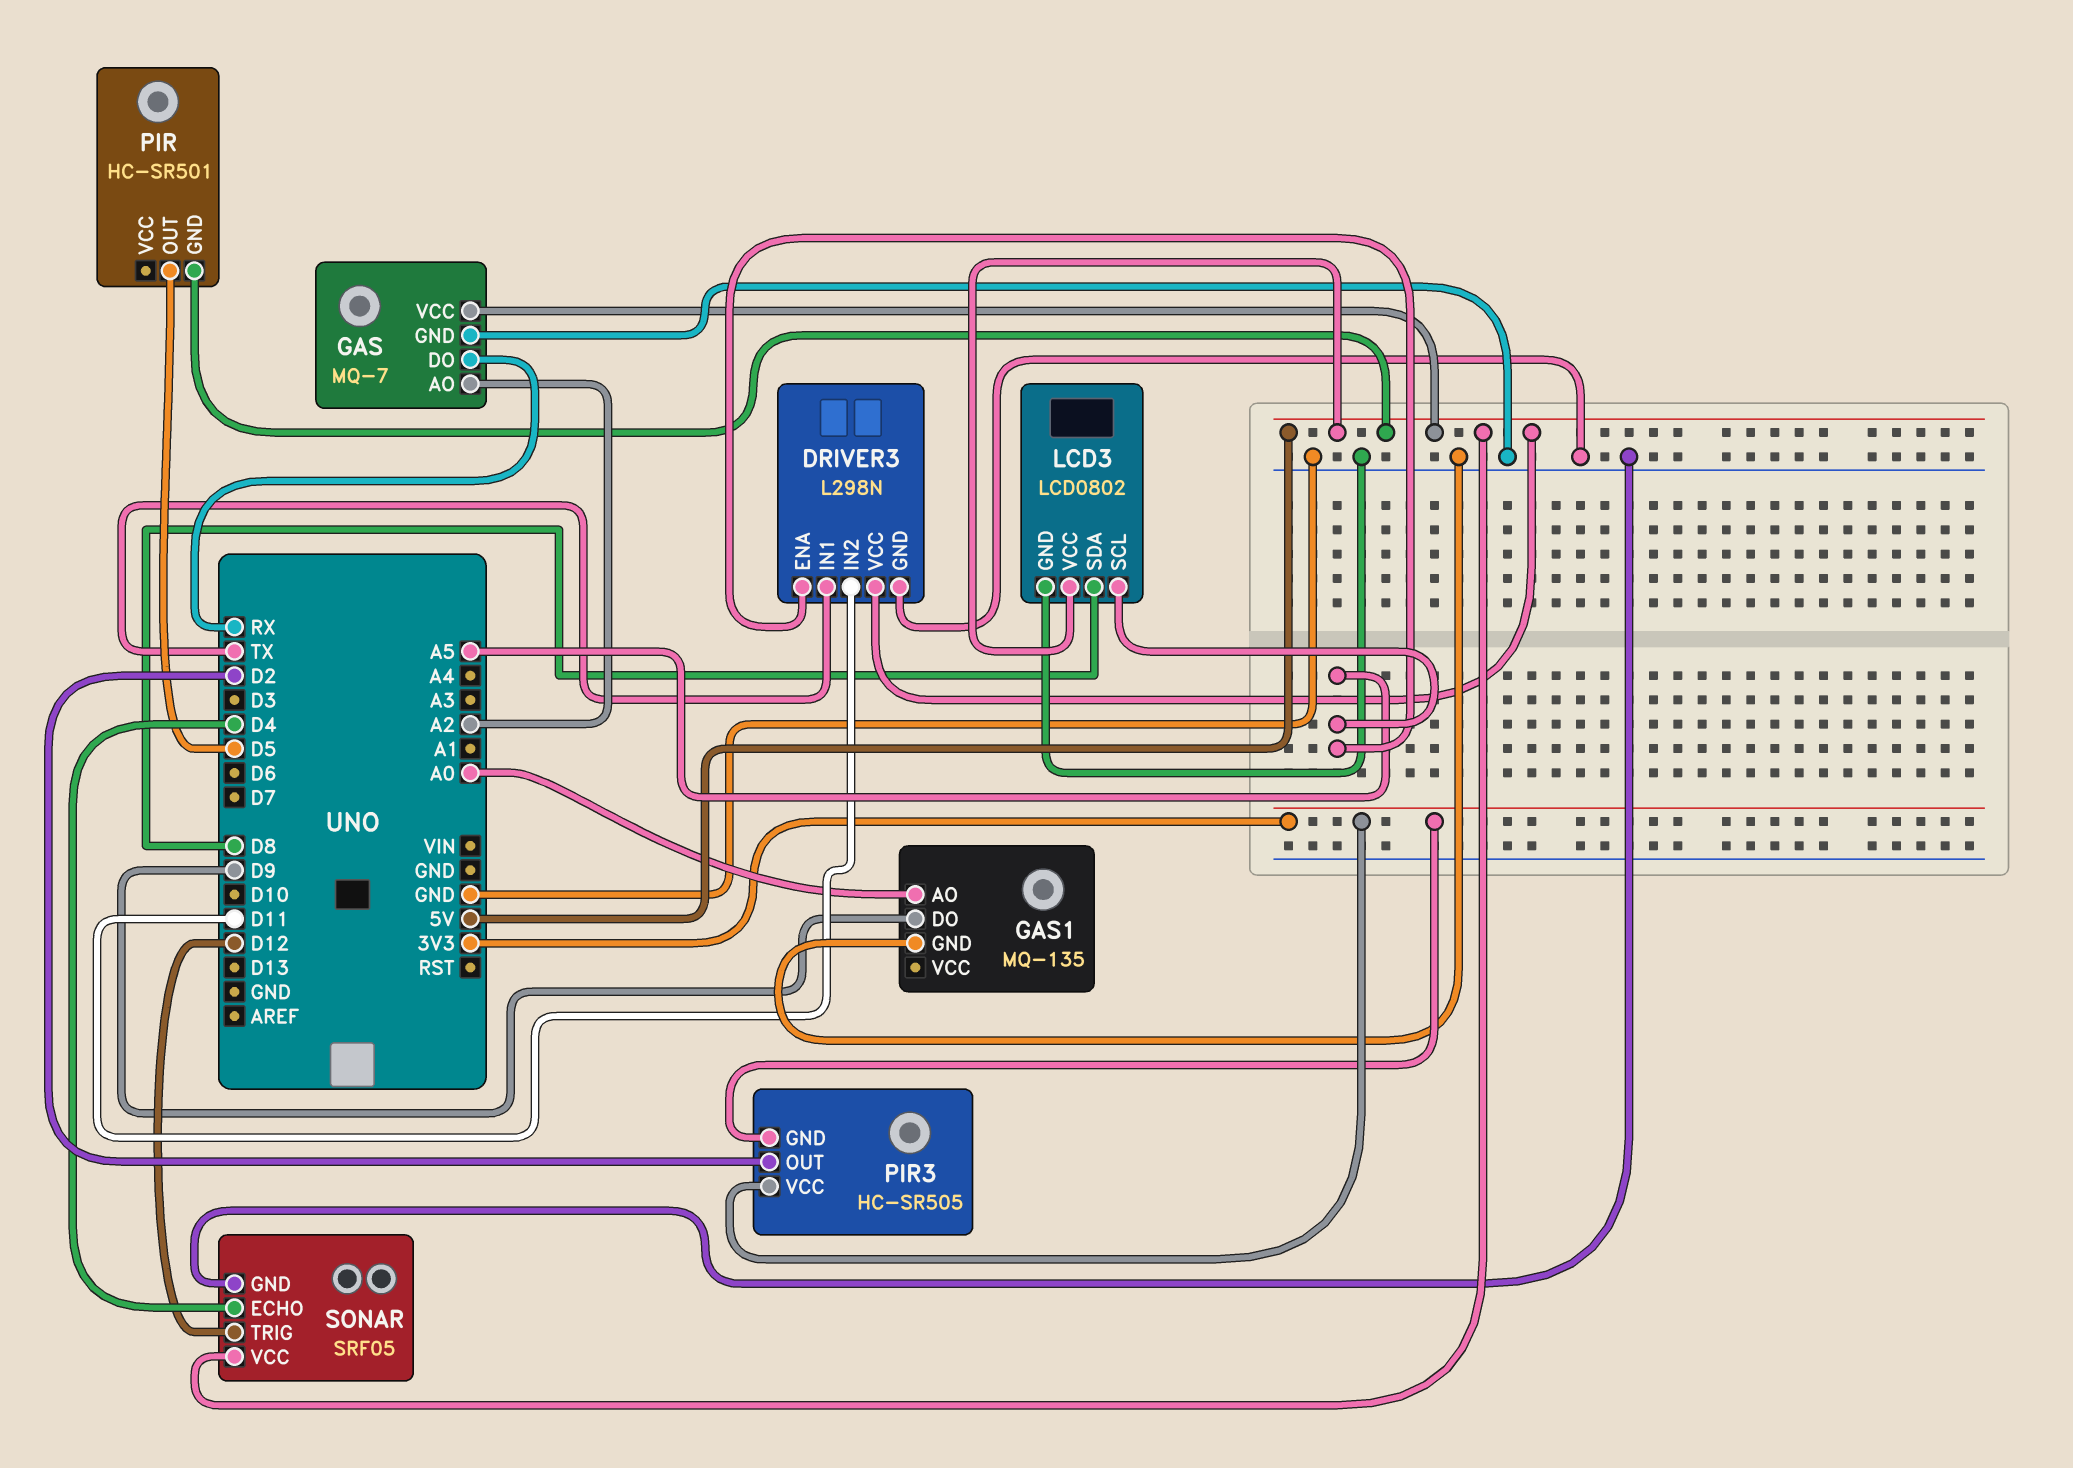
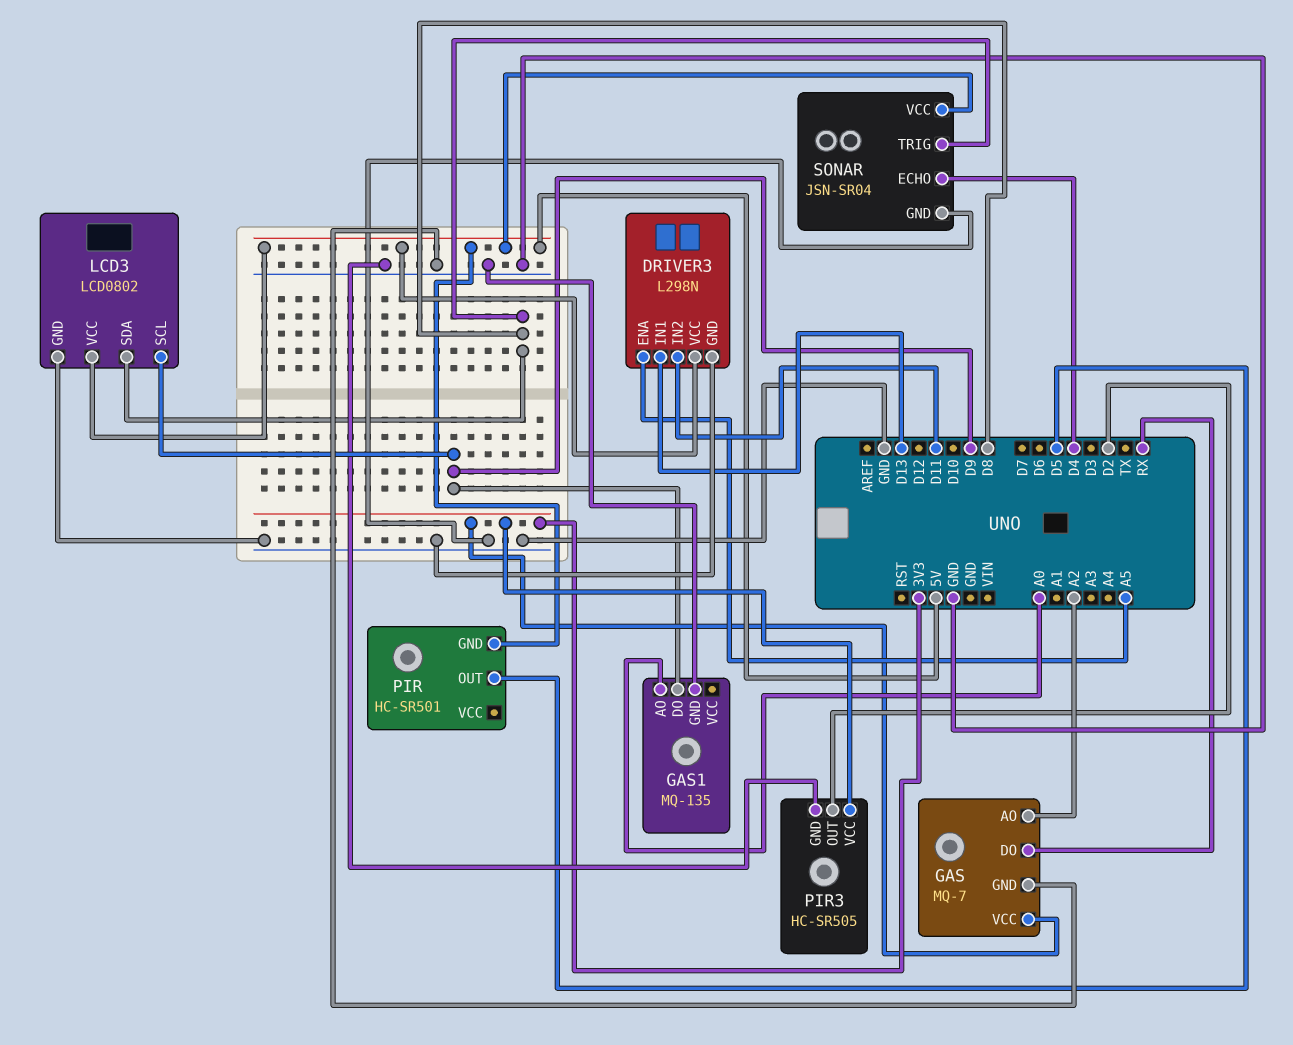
DRIVER3 pin IN1: TX -> D13
GAS pin VCC: 5V -> 3V3
LCD3 pin SCL: A5 -> D9
PIR3 pin GND: 3V3 -> GND
SONAR: SRF05 -> JSN-SR04
SONAR pin TRIG: D12 -> D8

